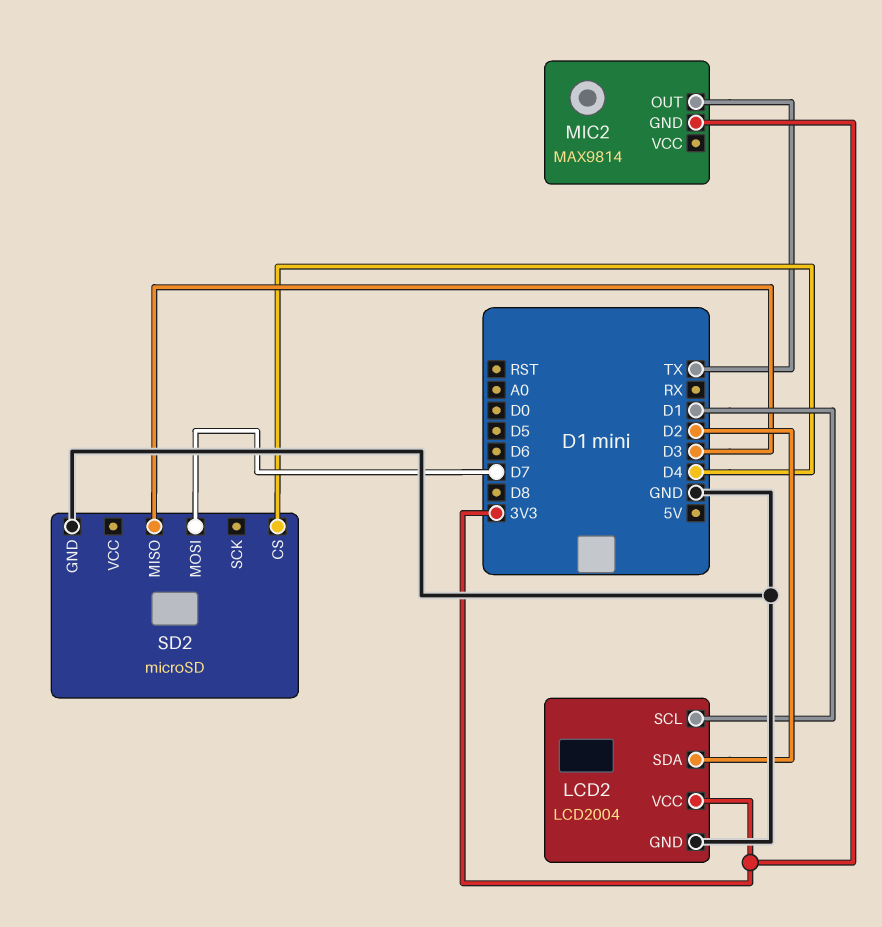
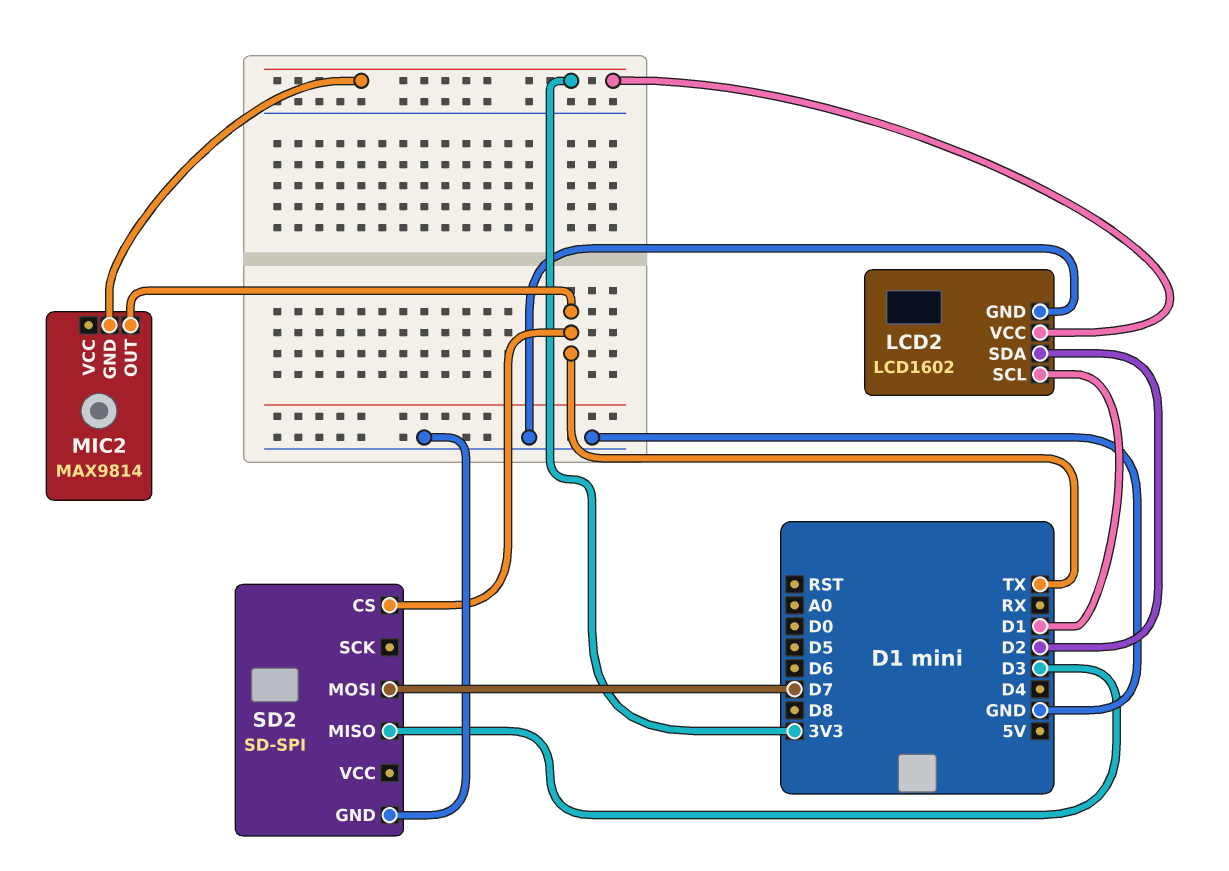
LCD2: LCD2004 -> LCD1602
SD2: microSD -> SD-SPI
SD2 pin CS: D4 -> TX

